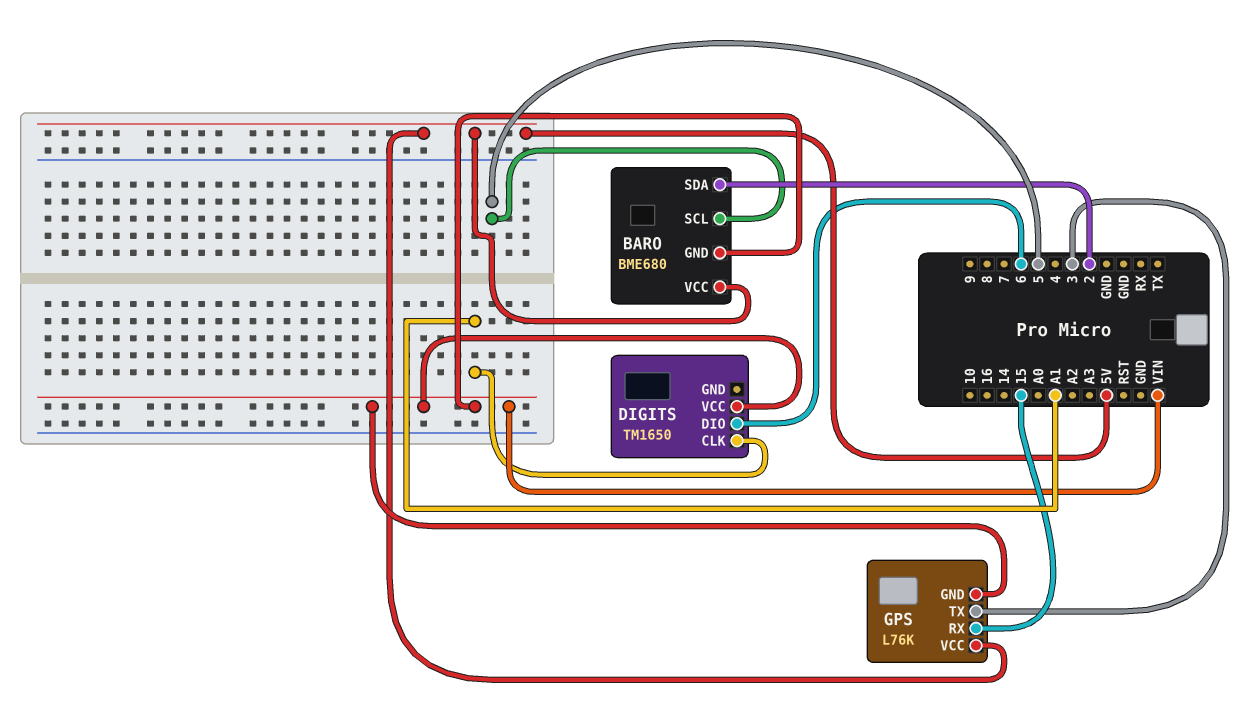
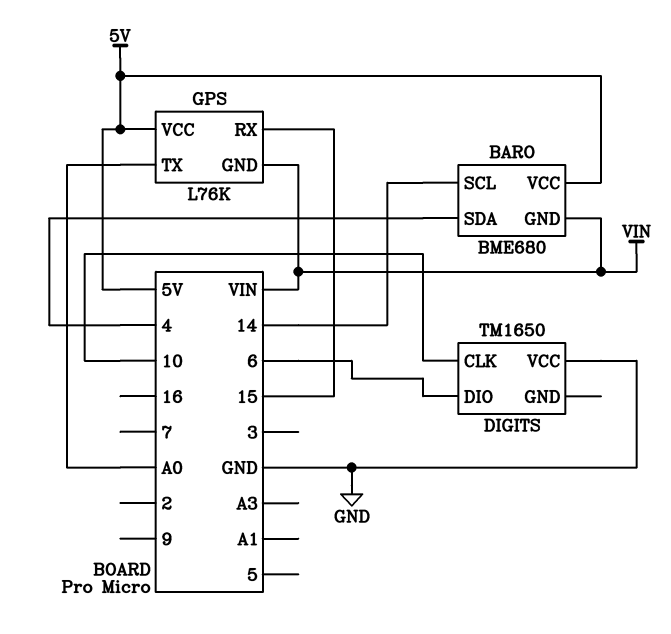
BARO pin SCL: 5 -> 14
BARO pin SDA: 2 -> 4
DIGITS pin CLK: A1 -> 10
DIGITS pin VCC: VIN -> GND
GPS pin TX: 3 -> A0

